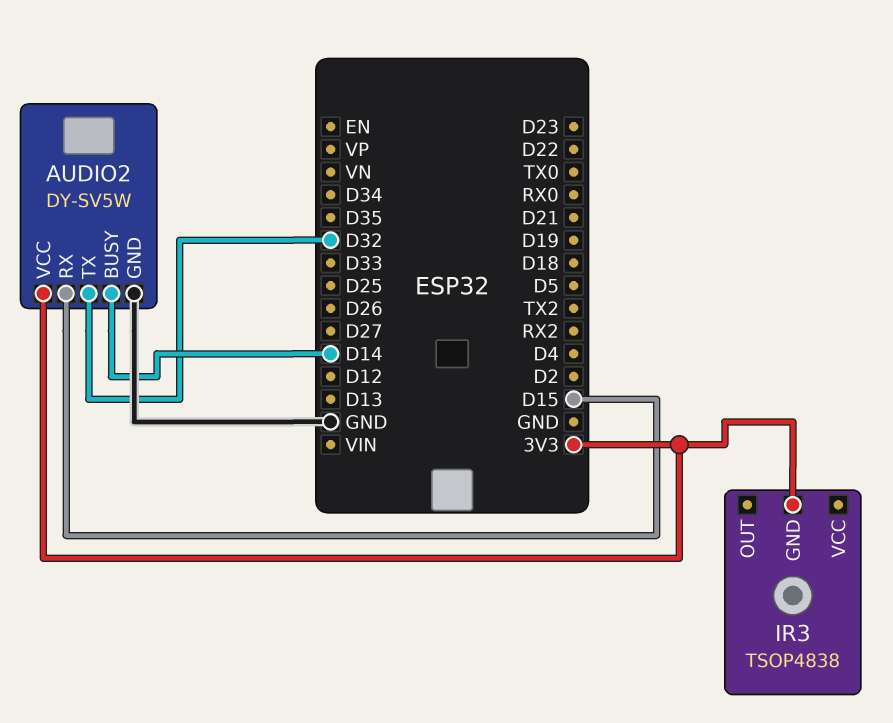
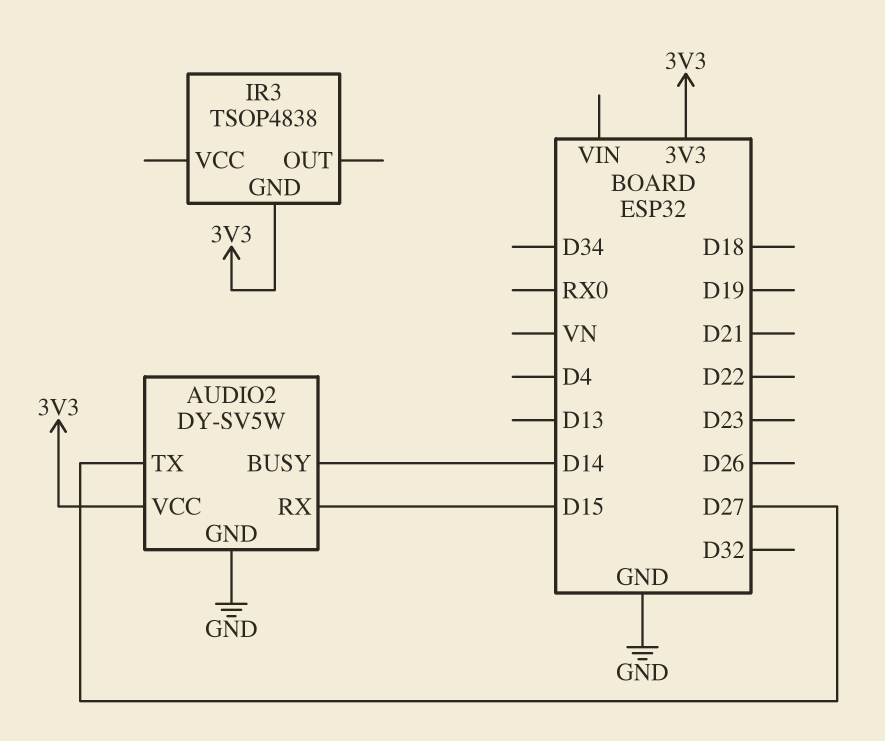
AUDIO2 pin TX: D32 -> D27

